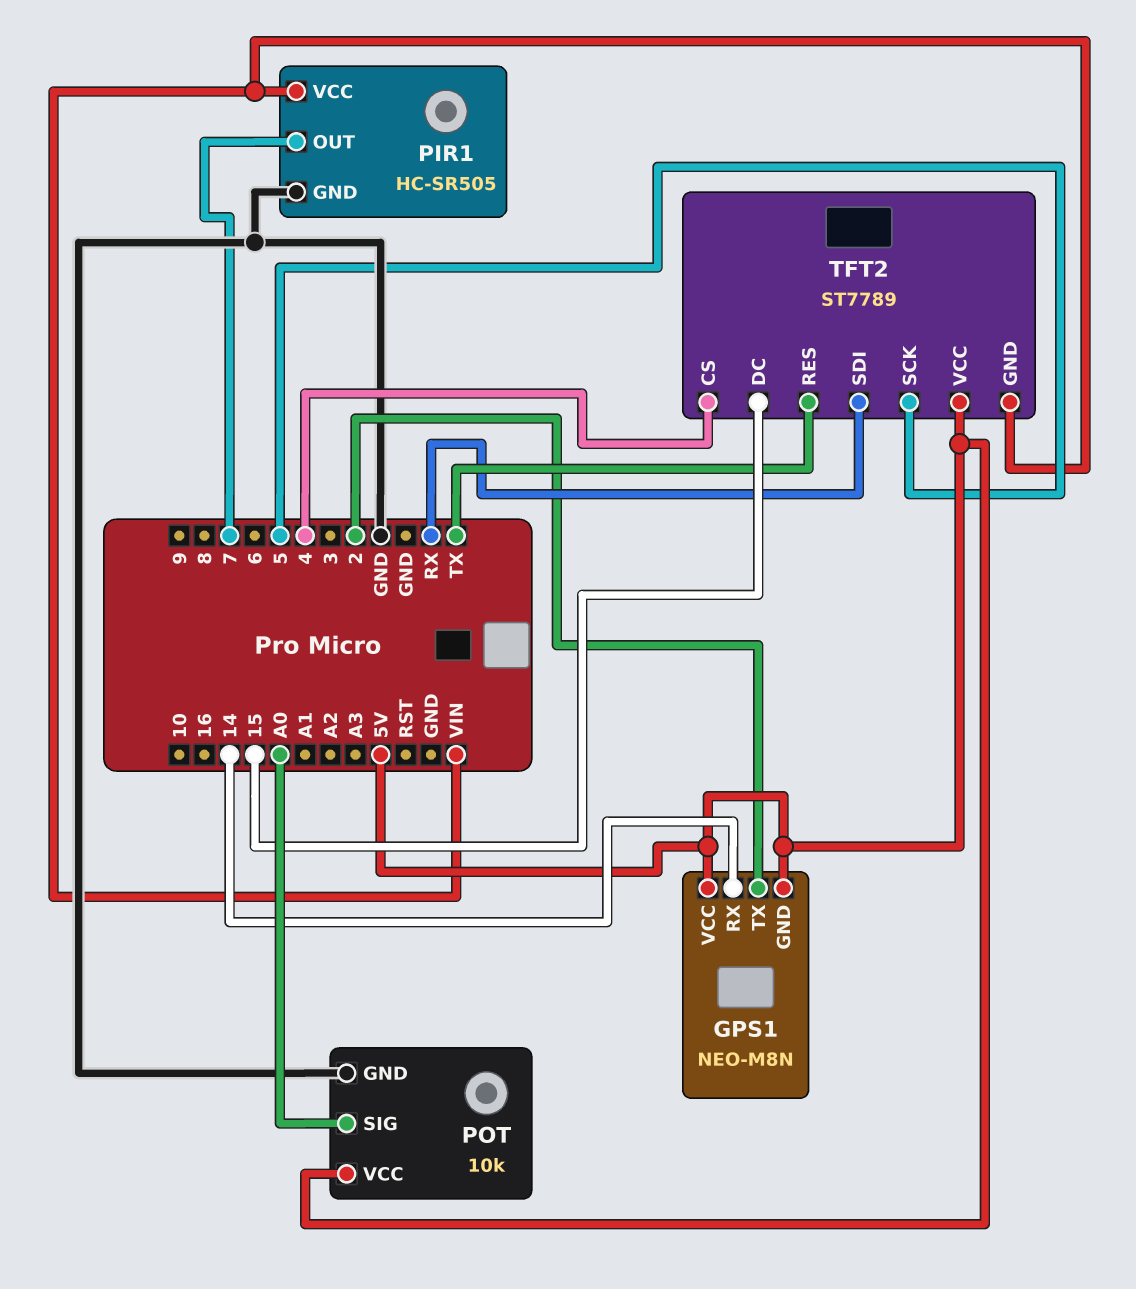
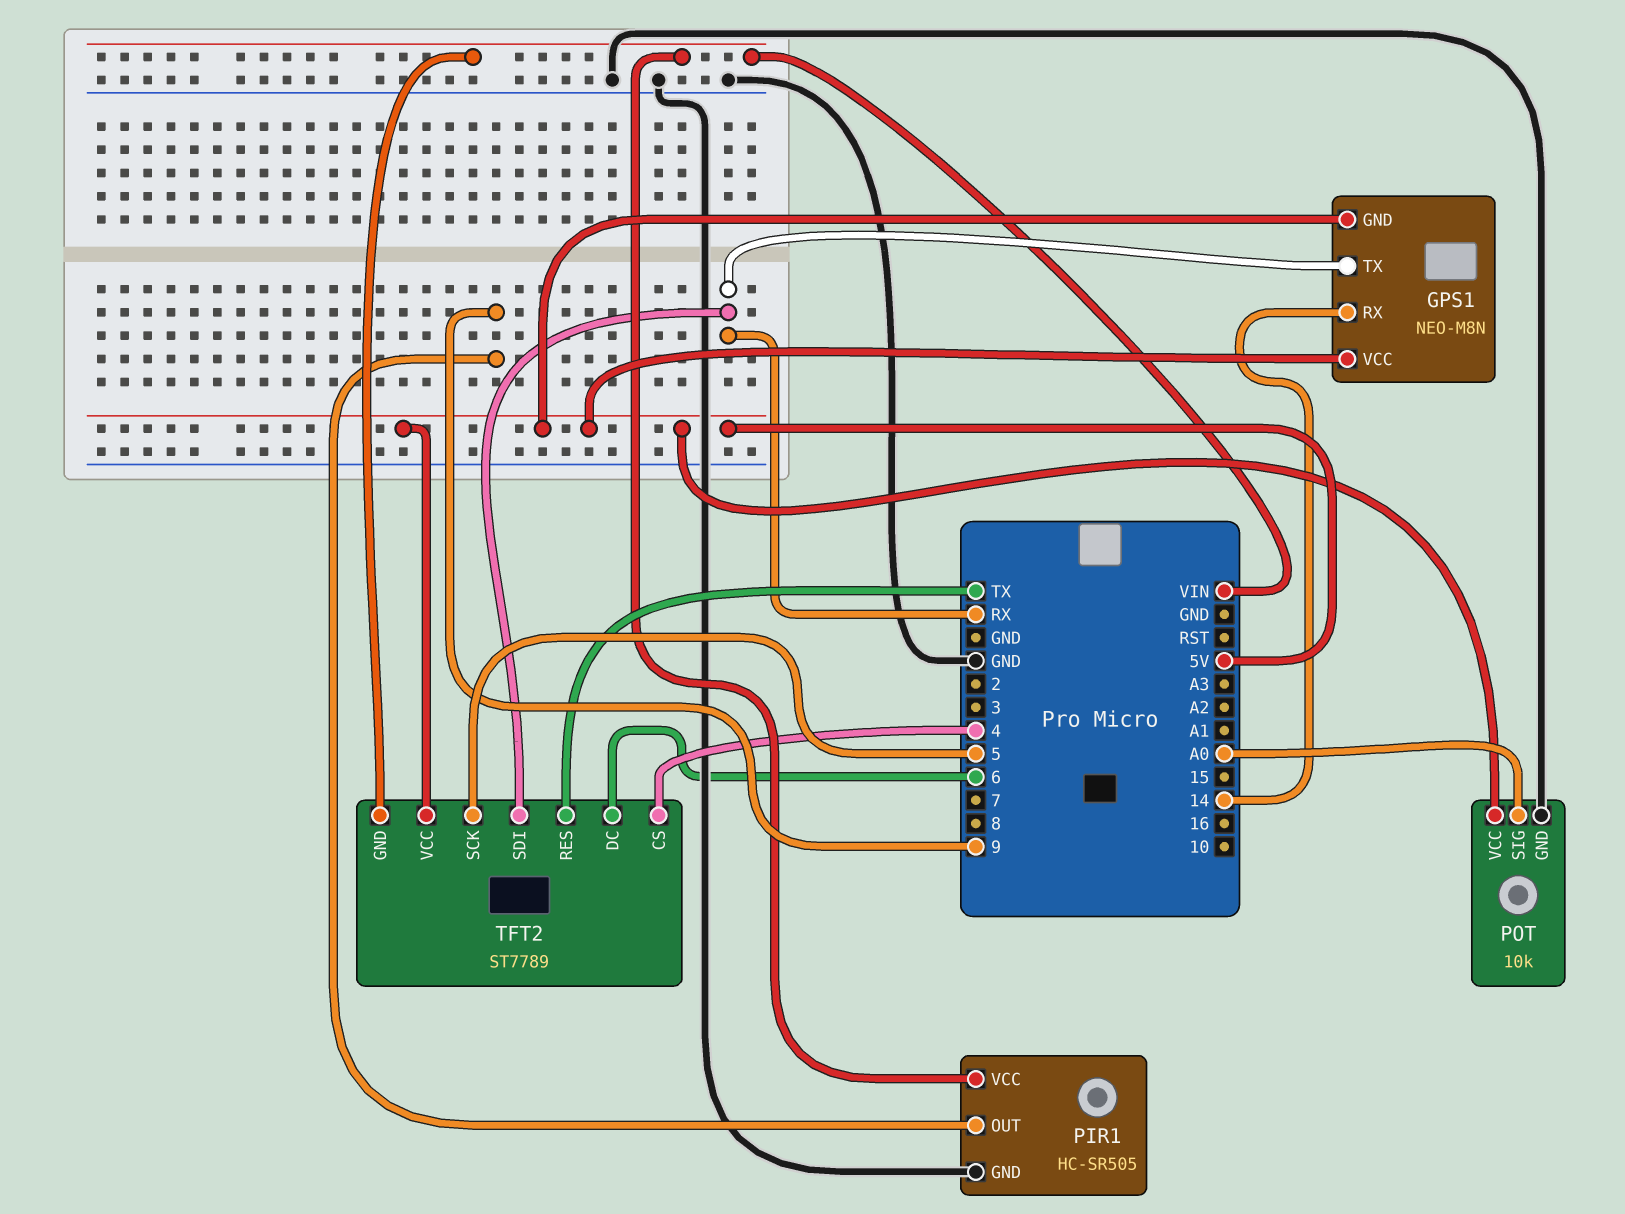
GPS1 pin TX: 2 -> RX
PIR1 pin OUT: 7 -> 9
TFT2 pin DC: 15 -> 6

